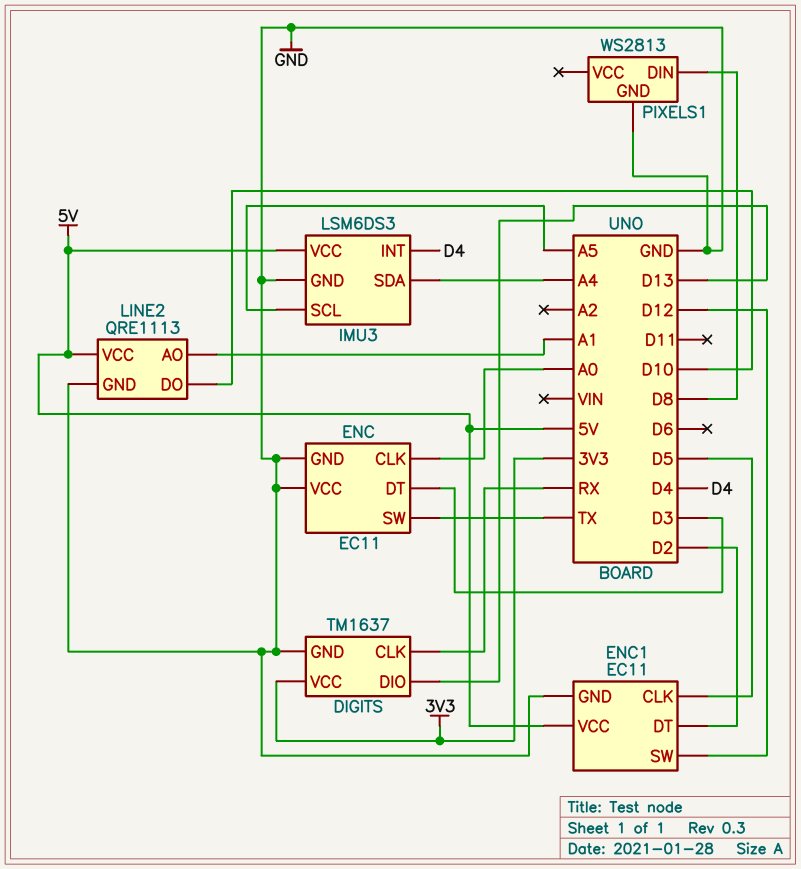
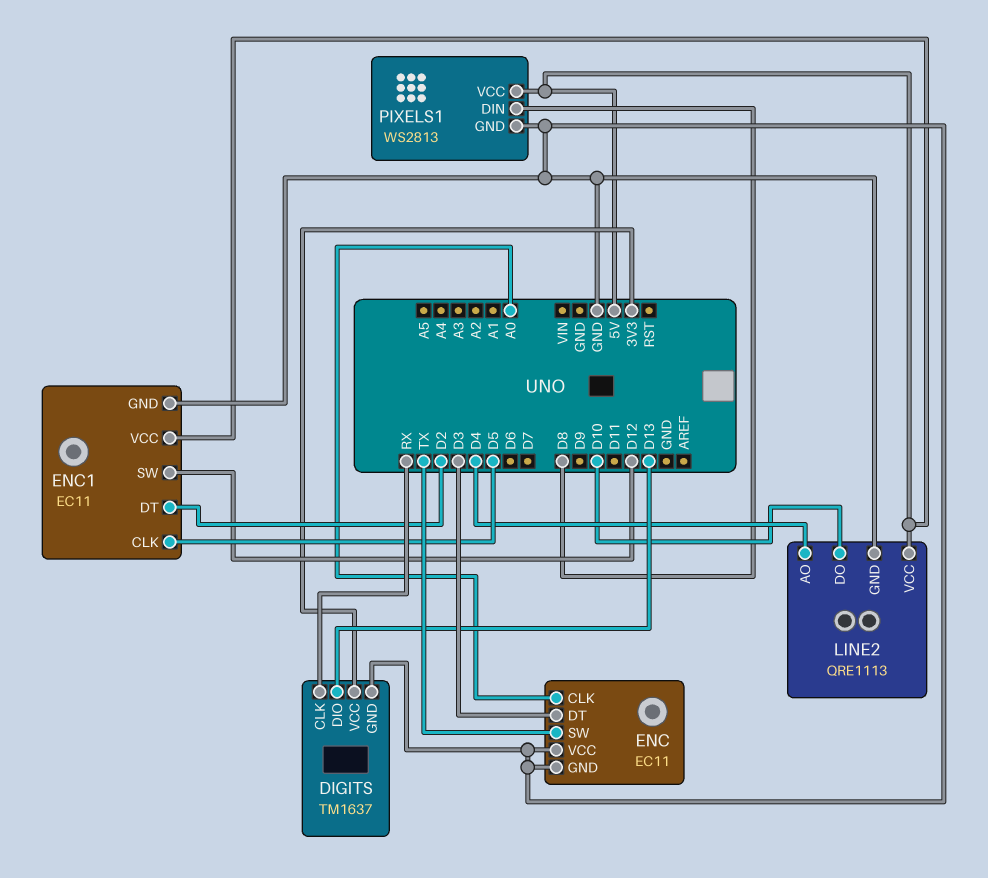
IMU3: LSM6DS3 -> none
IMU3 pin GND: GND -> none
IMU3 pin INT: D4 -> none
IMU3 pin SCL: A5 -> none
IMU3 pin SDA: A4 -> none
IMU3 pin VCC: 5V -> none
LINE2 pin AO: A1 -> D4
PIXELS1 pin VCC: none -> 5V

